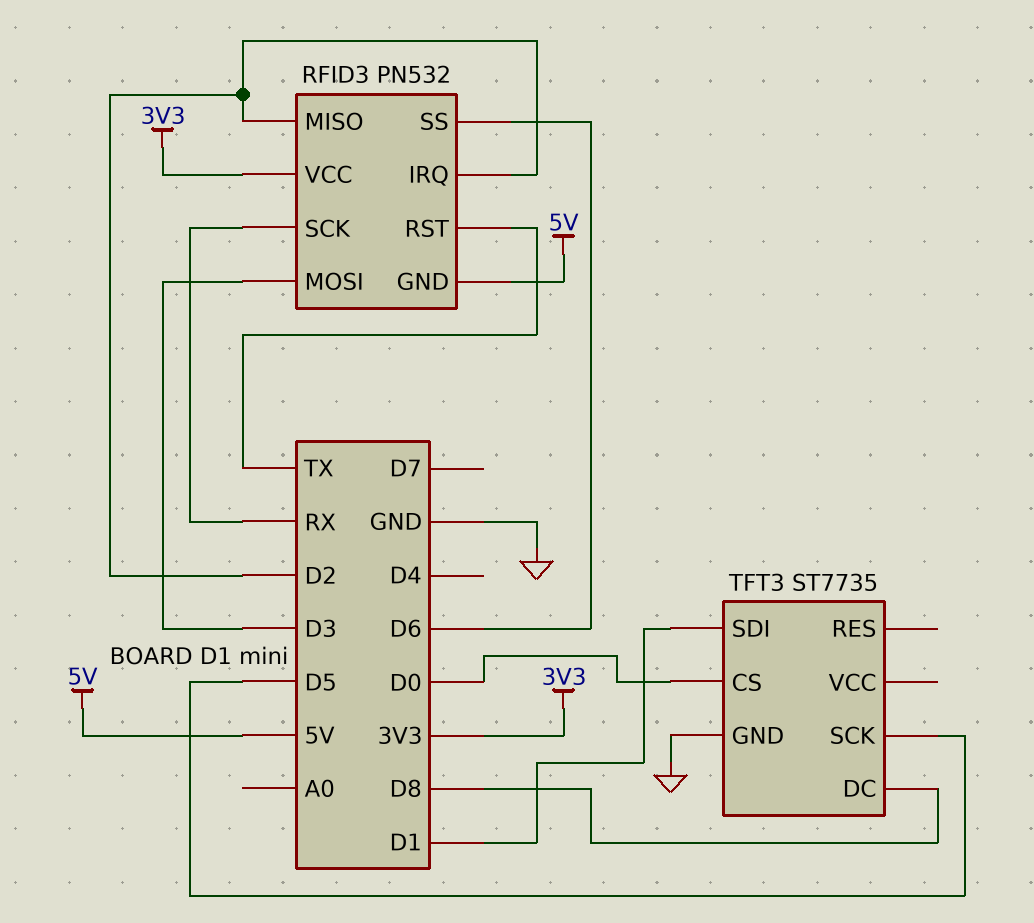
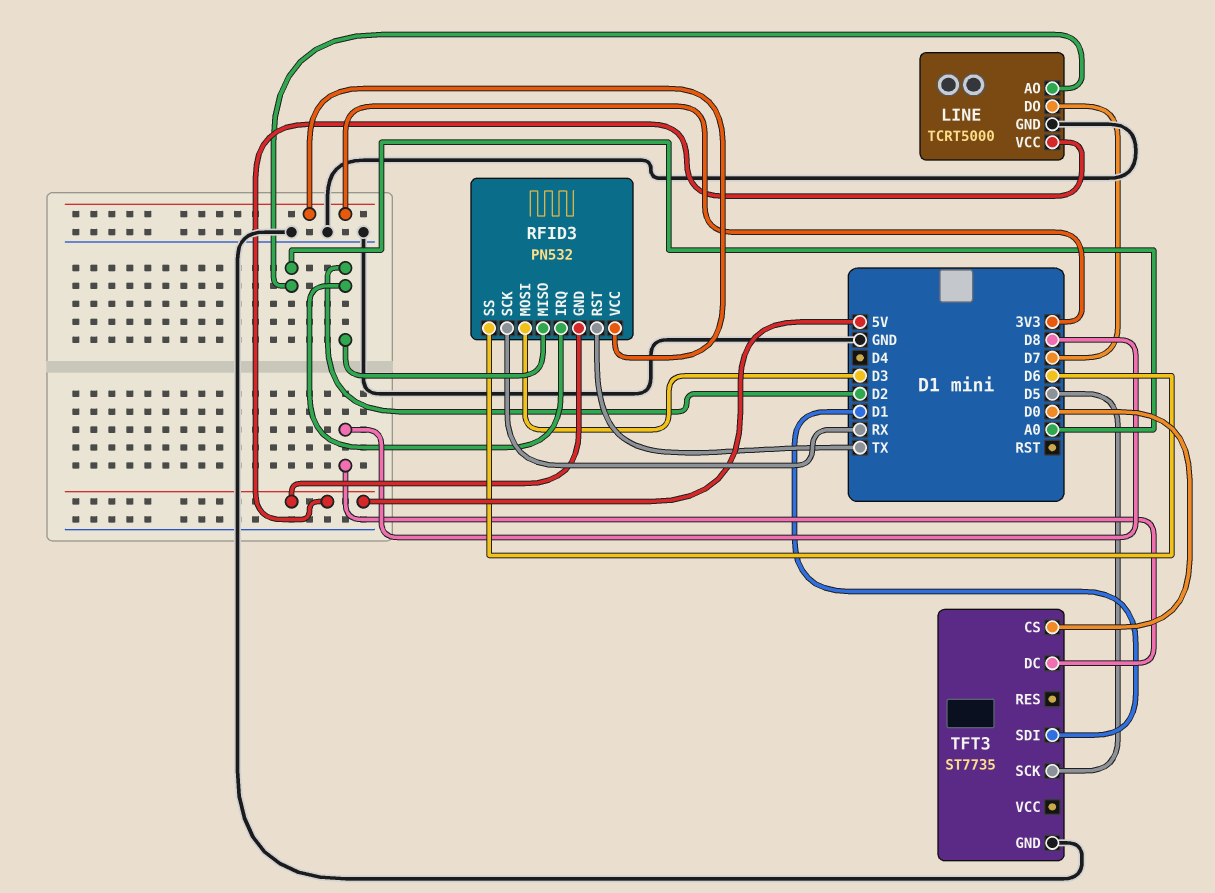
LINE: none -> TCRT5000
LINE pin AO: none -> A0
LINE pin DO: none -> D7
LINE pin GND: none -> GND
LINE pin VCC: none -> 5V

